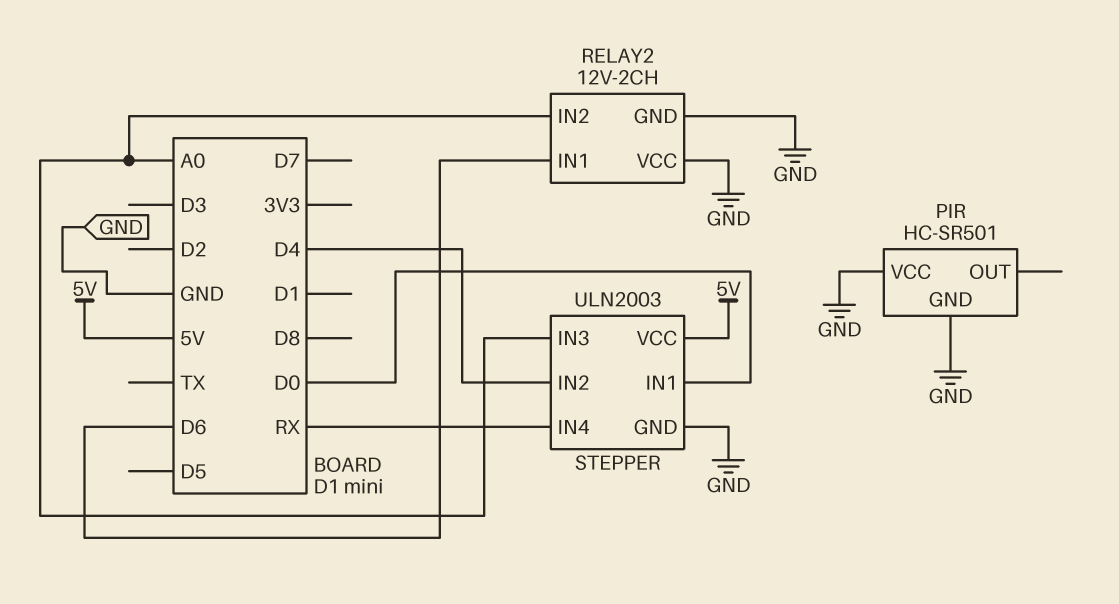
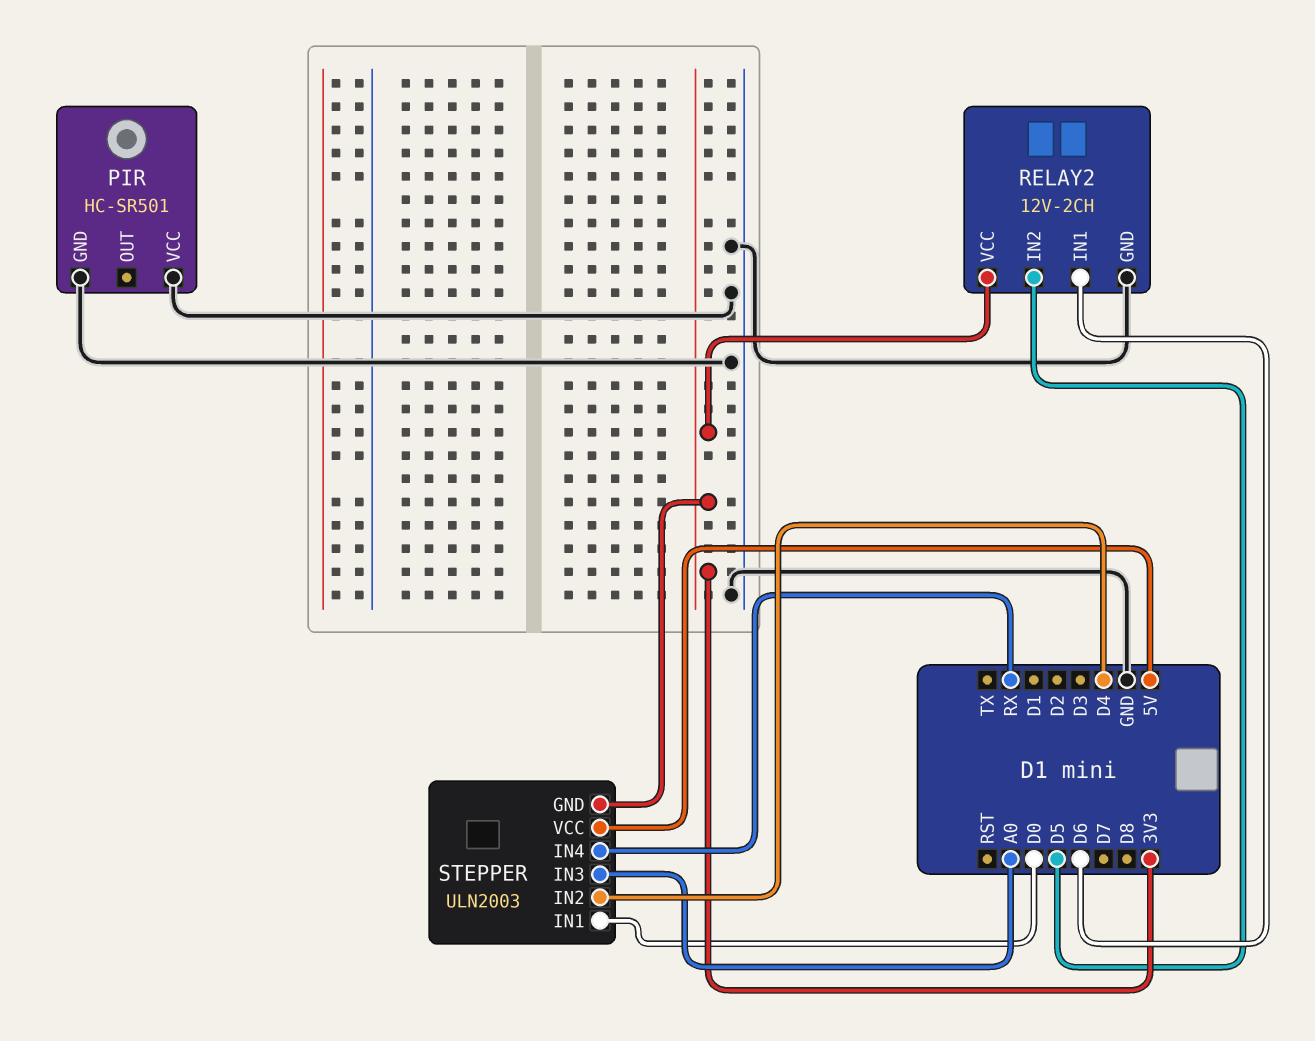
RELAY2 pin IN2: A0 -> D5
RELAY2 pin VCC: GND -> 3V3
STEPPER pin GND: GND -> 3V3

